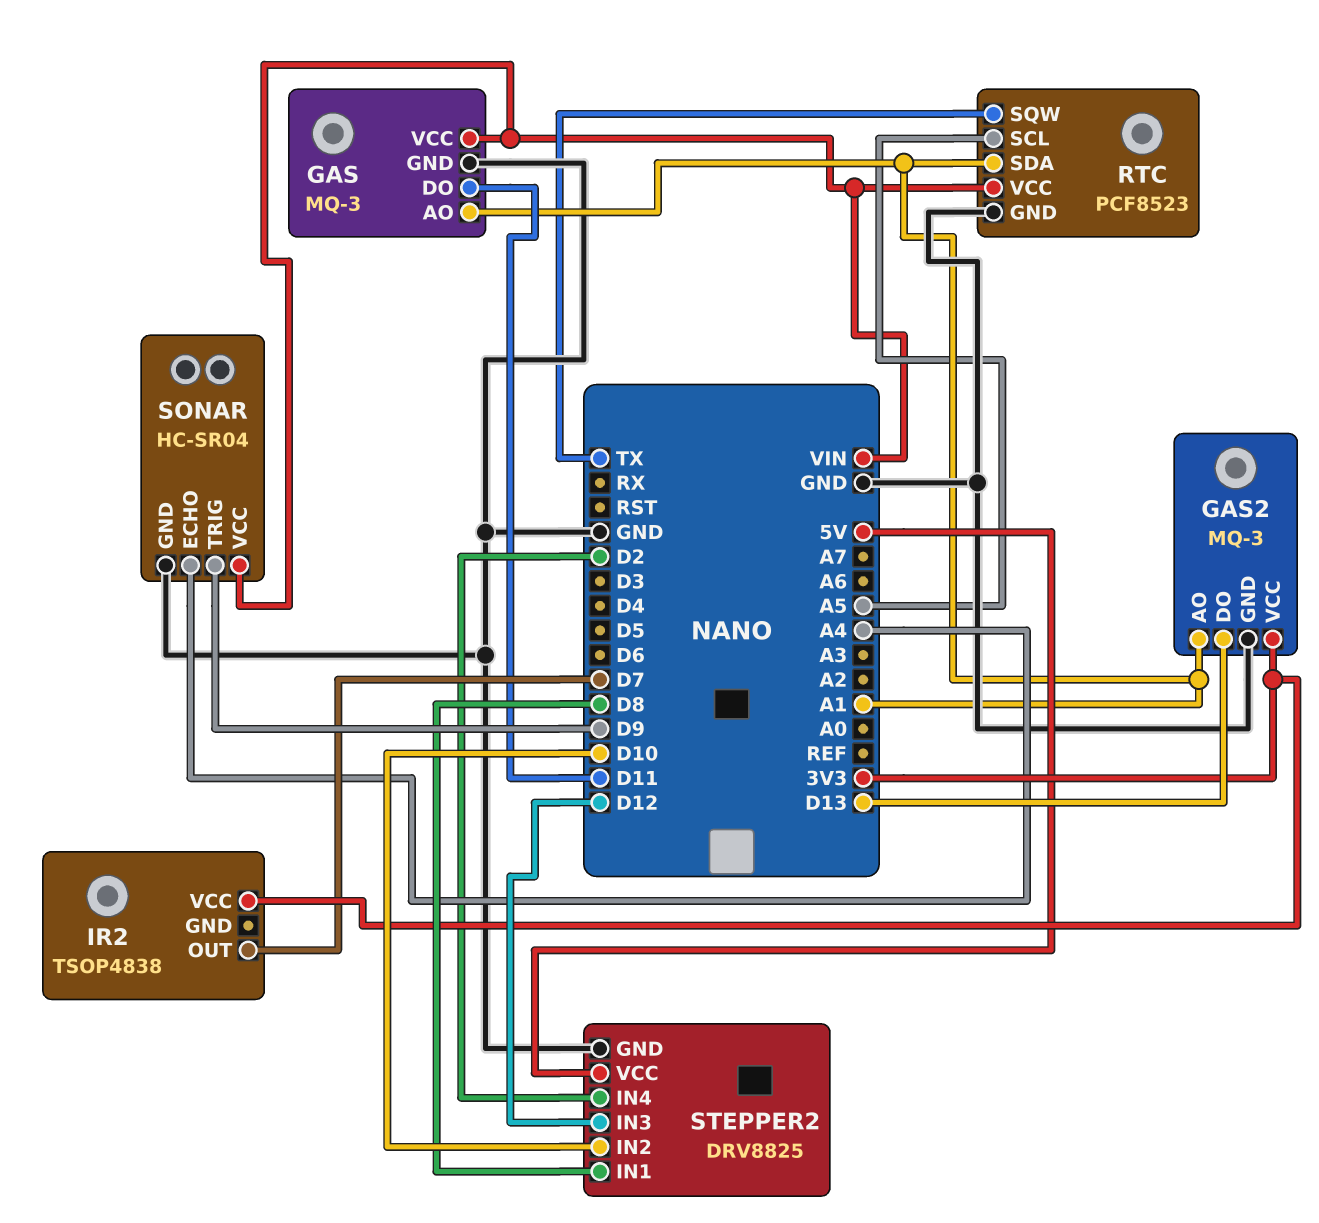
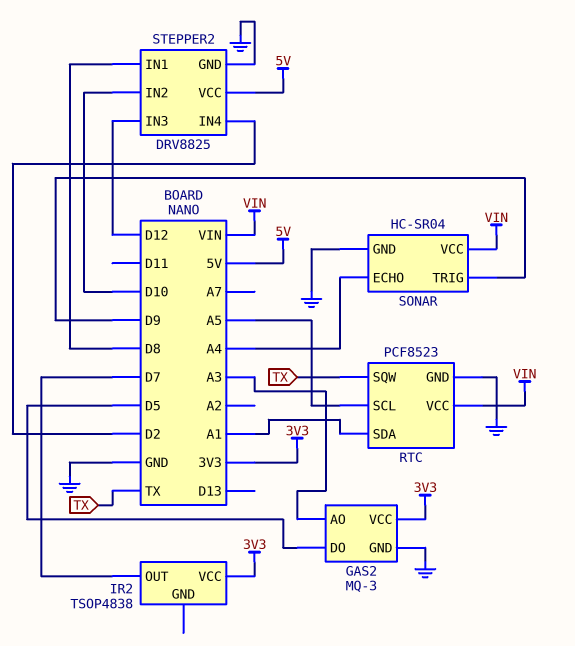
GAS: MQ-3 -> none
GAS pin AO: A1 -> none
GAS pin DO: D11 -> none
GAS pin GND: GND -> none
GAS pin VCC: VIN -> none
GAS2 pin AO: A1 -> A3
GAS2 pin DO: D13 -> D5

